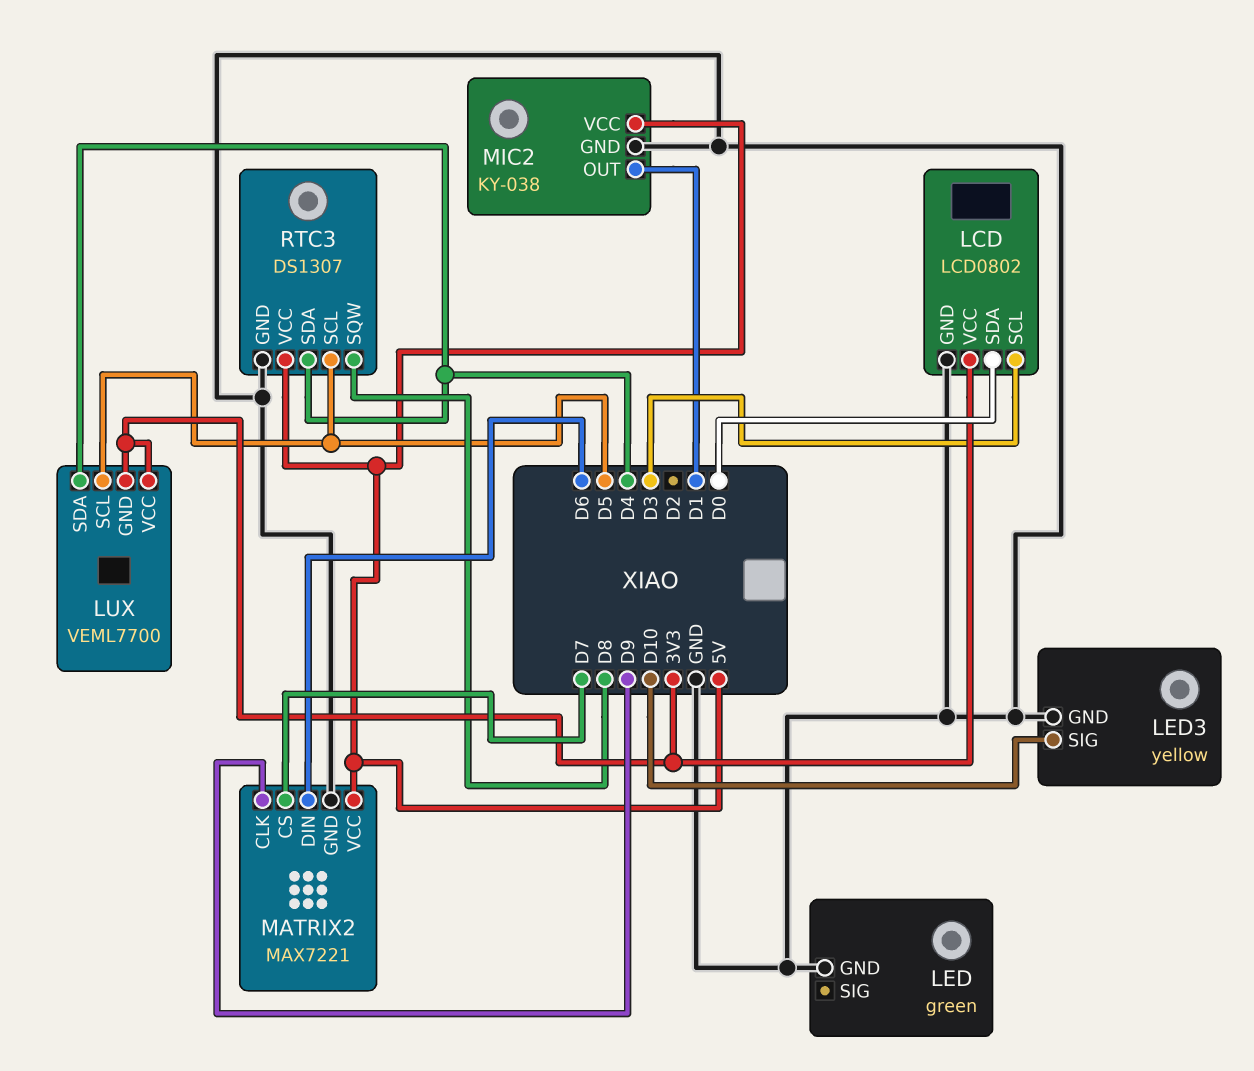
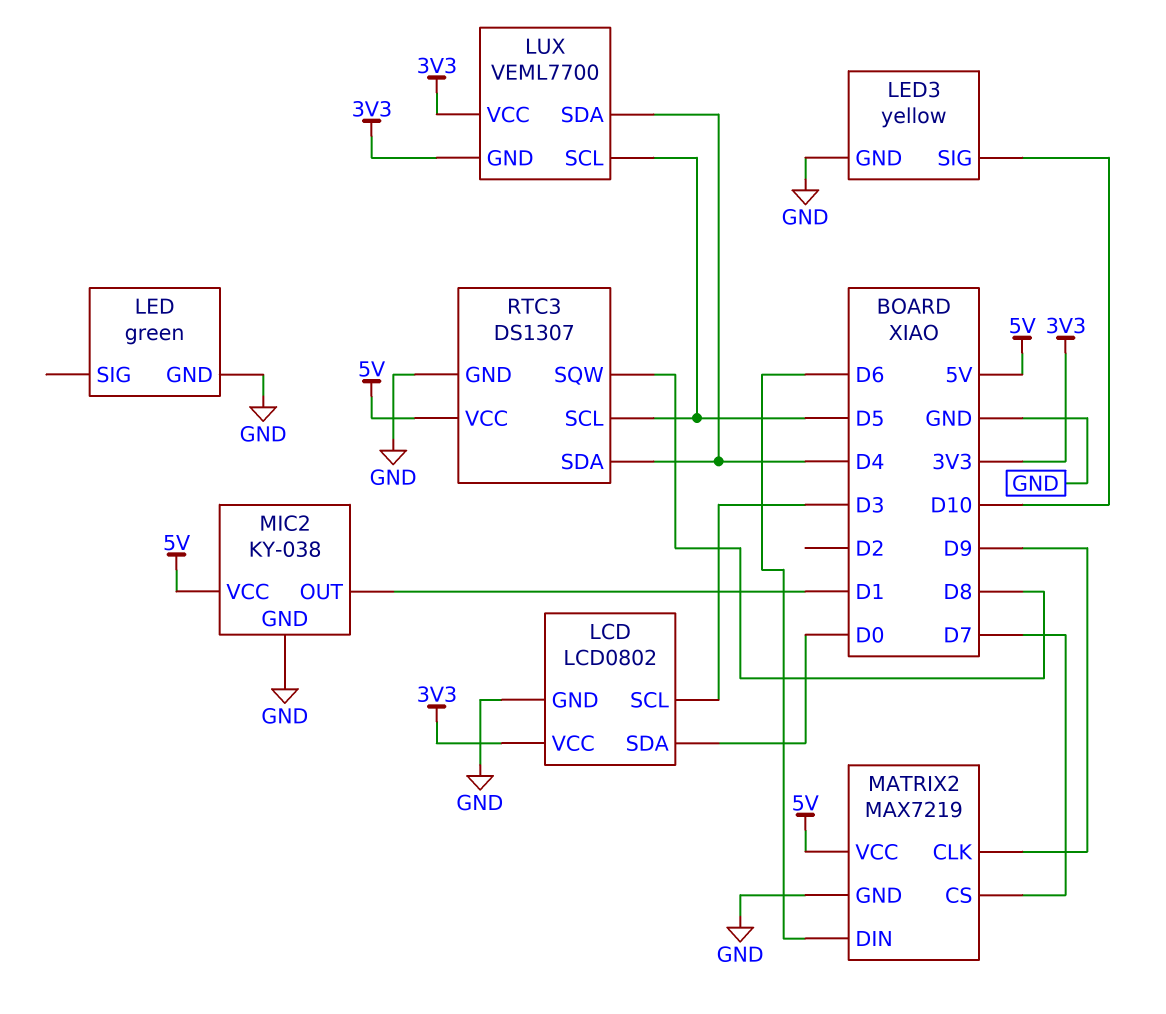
MATRIX2: MAX7221 -> MAX7219

